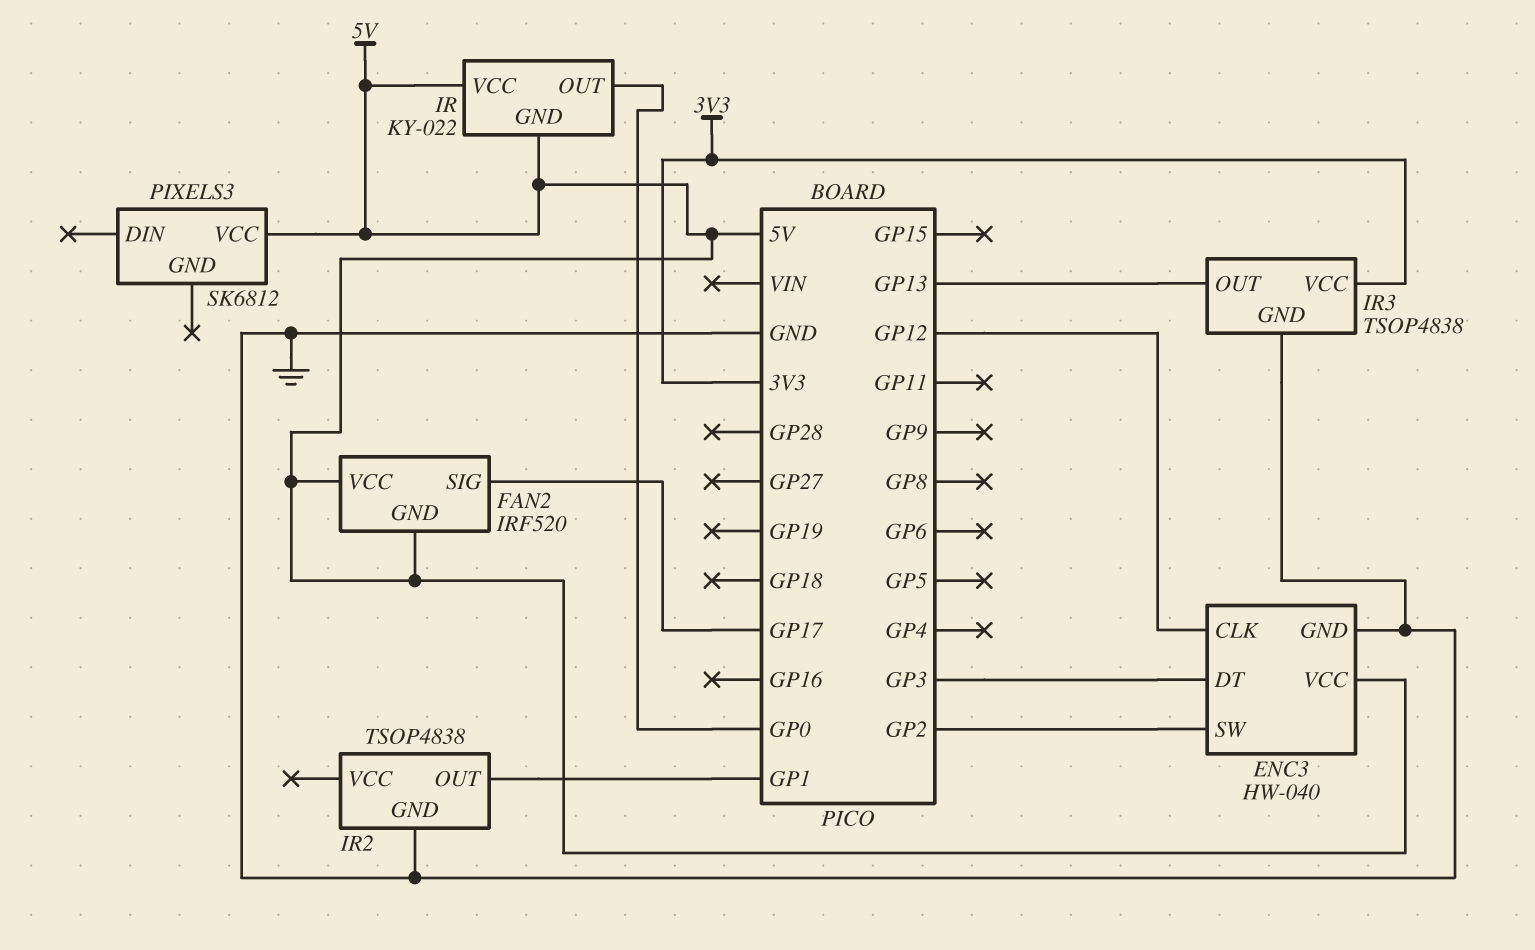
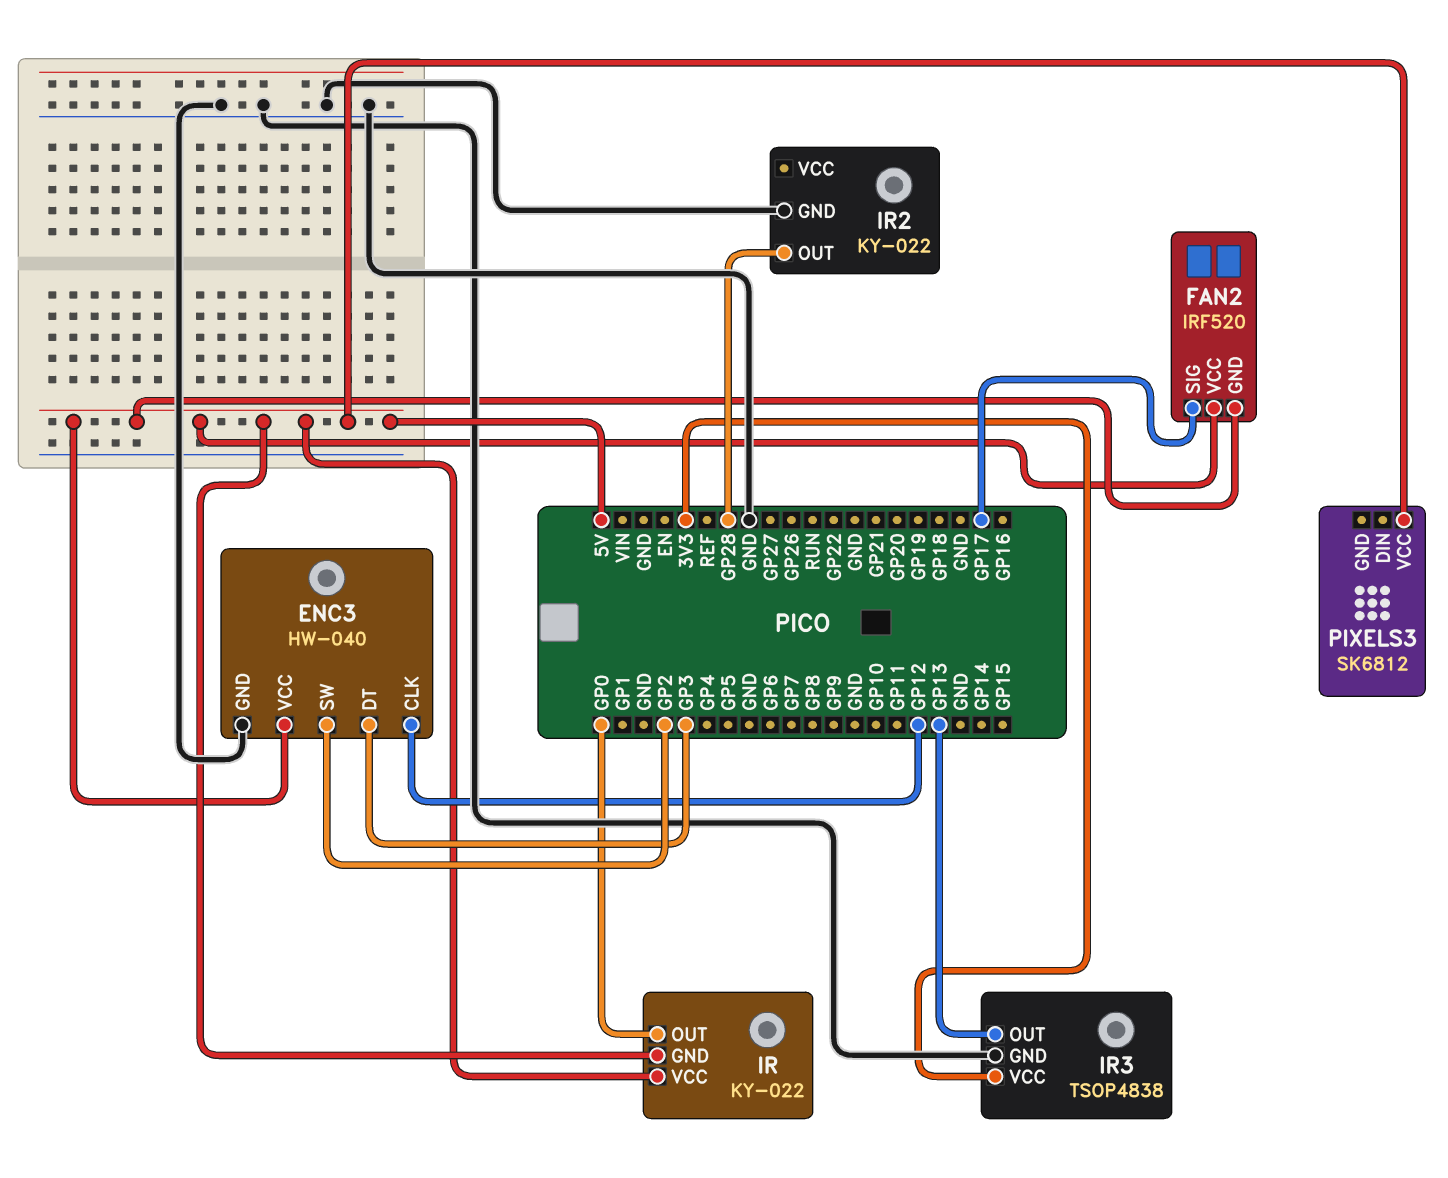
IR2: TSOP4838 -> KY-022
IR2 pin OUT: GP1 -> GP28

